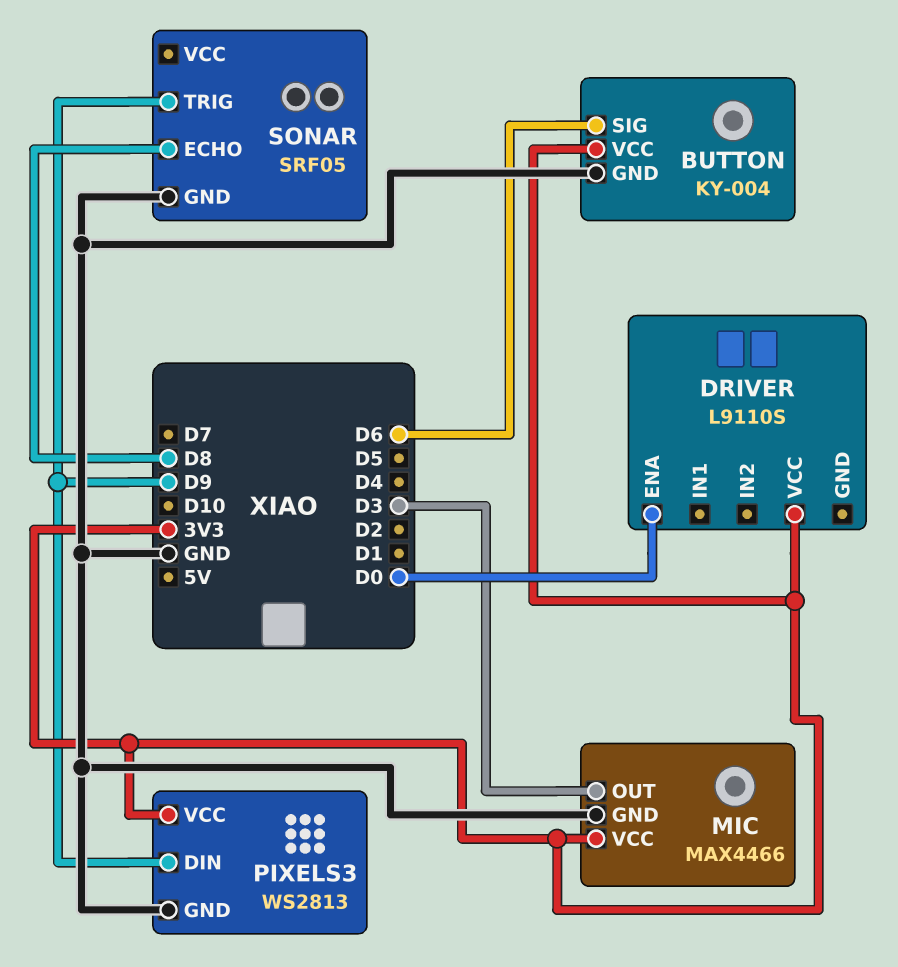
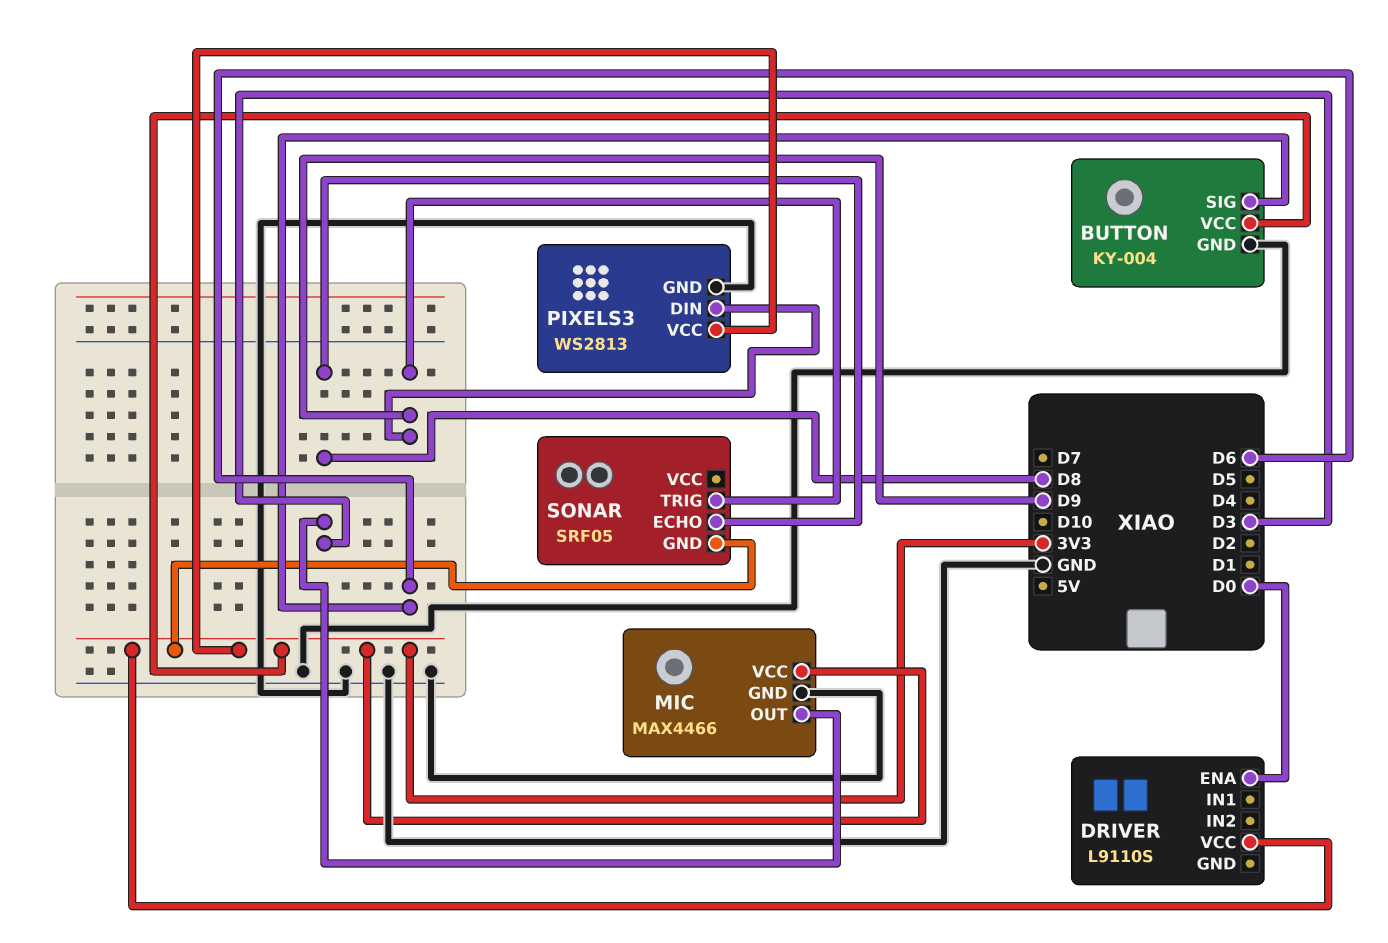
SONAR pin GND: GND -> 3V3

